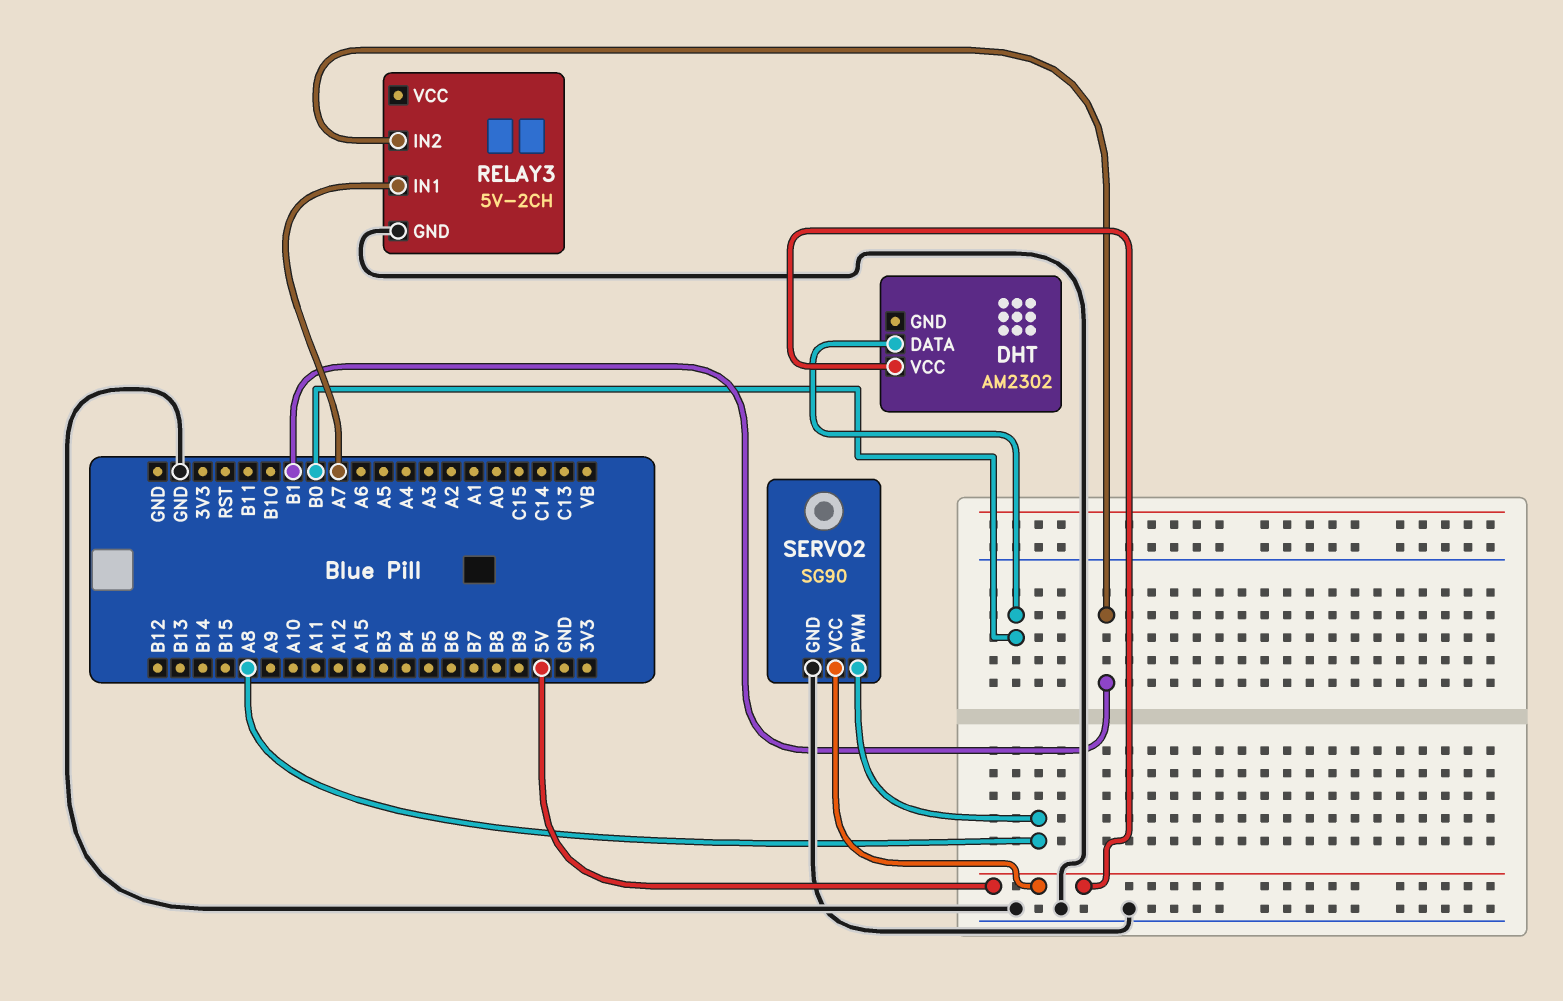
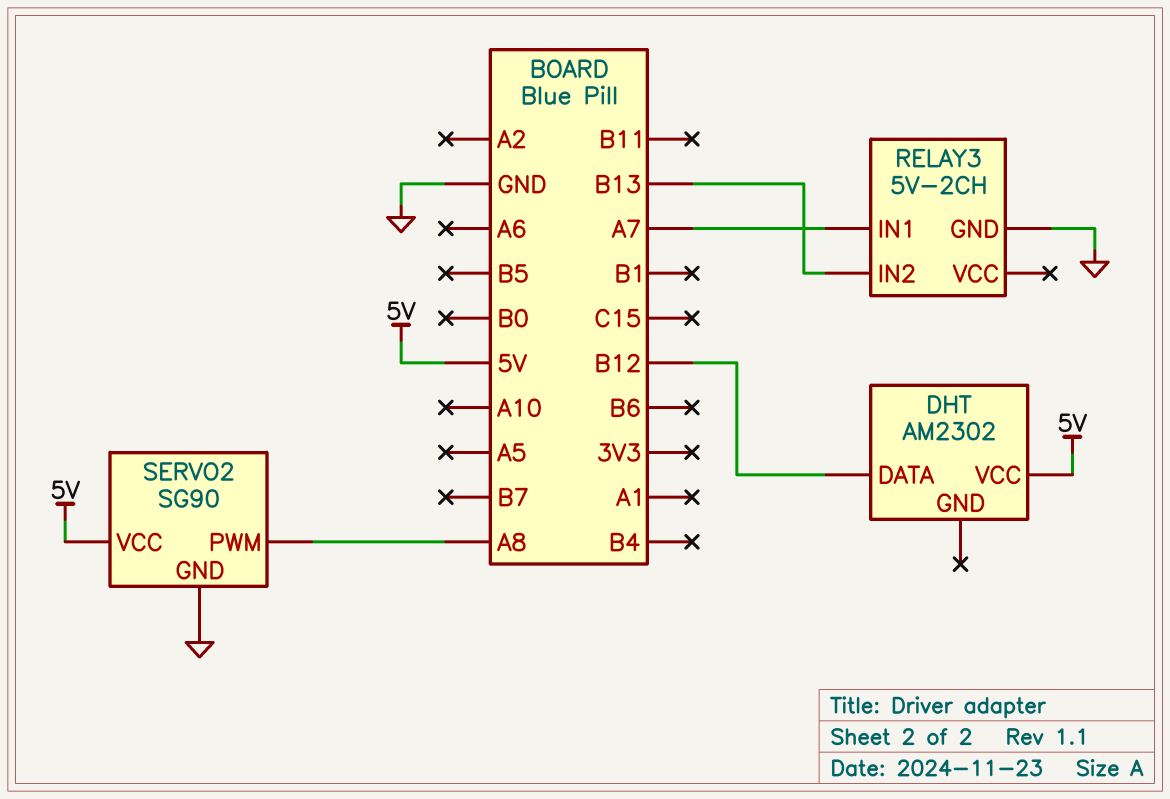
DHT pin DATA: B0 -> B12
RELAY3 pin IN2: B1 -> B13

